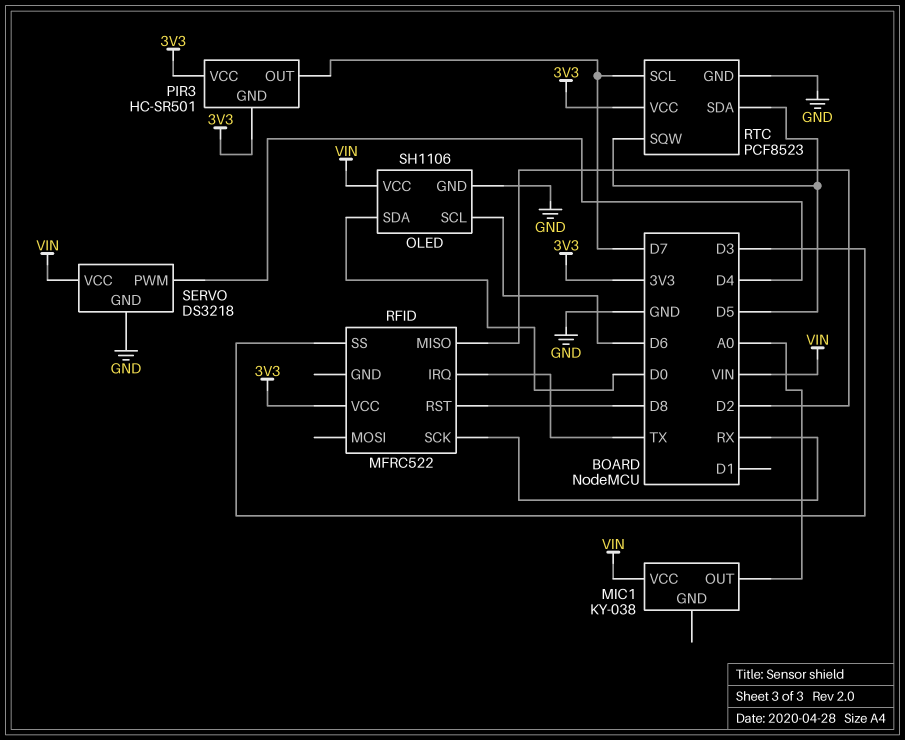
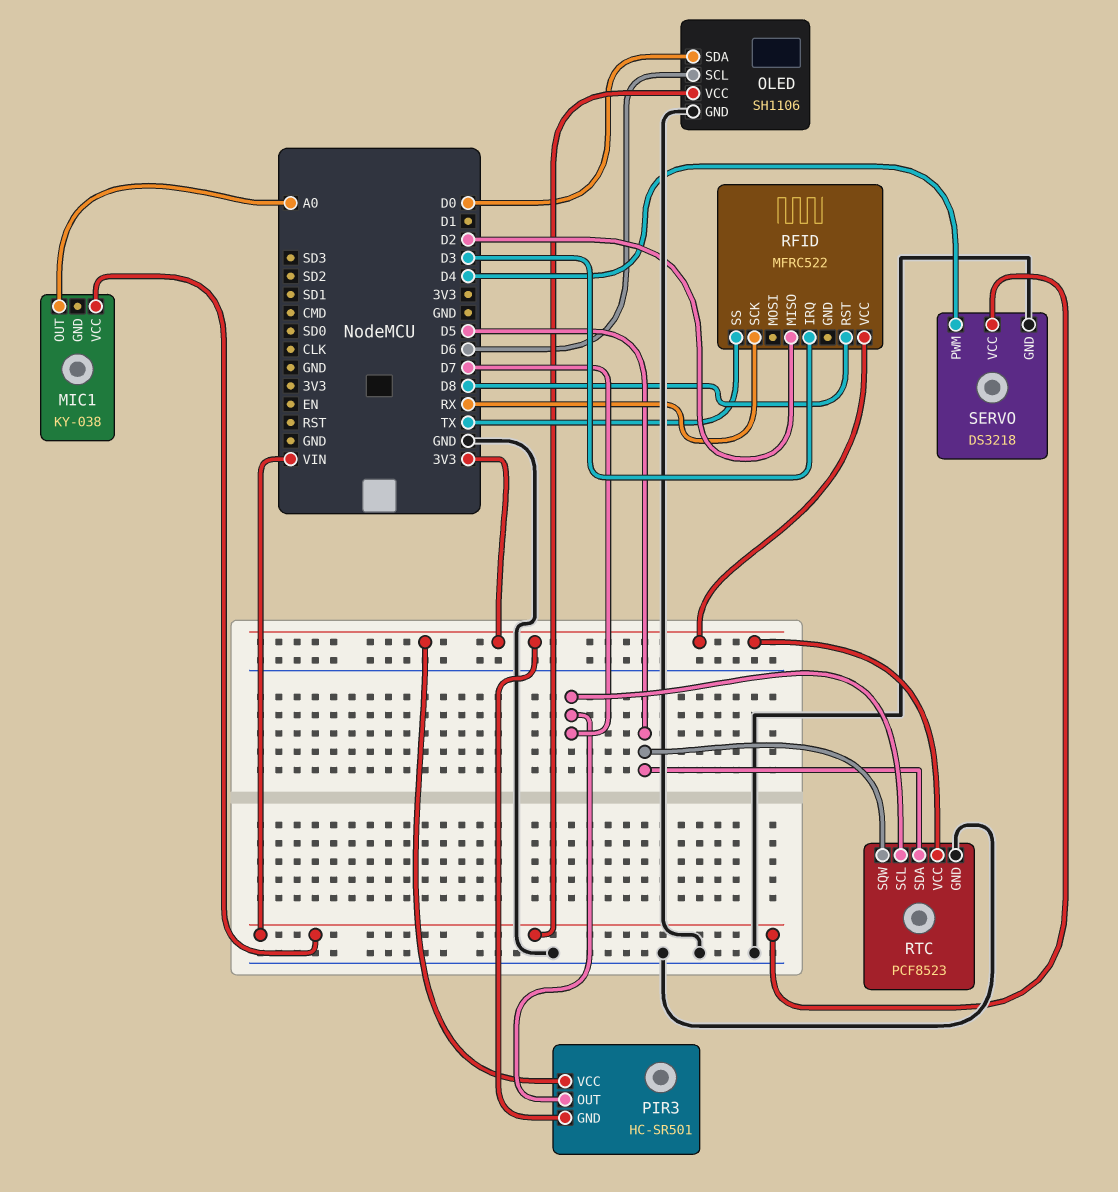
RFID pin IRQ: TX -> D3
RFID pin SS: D3 -> TX

